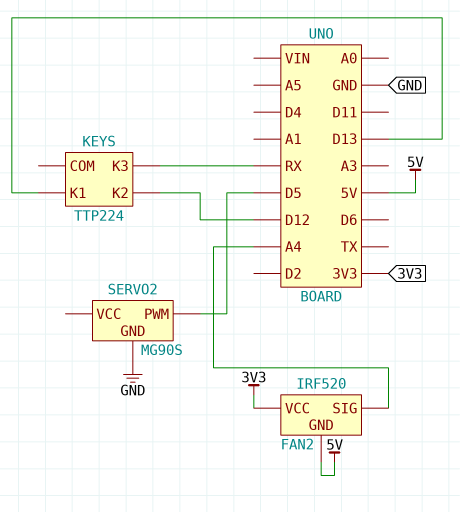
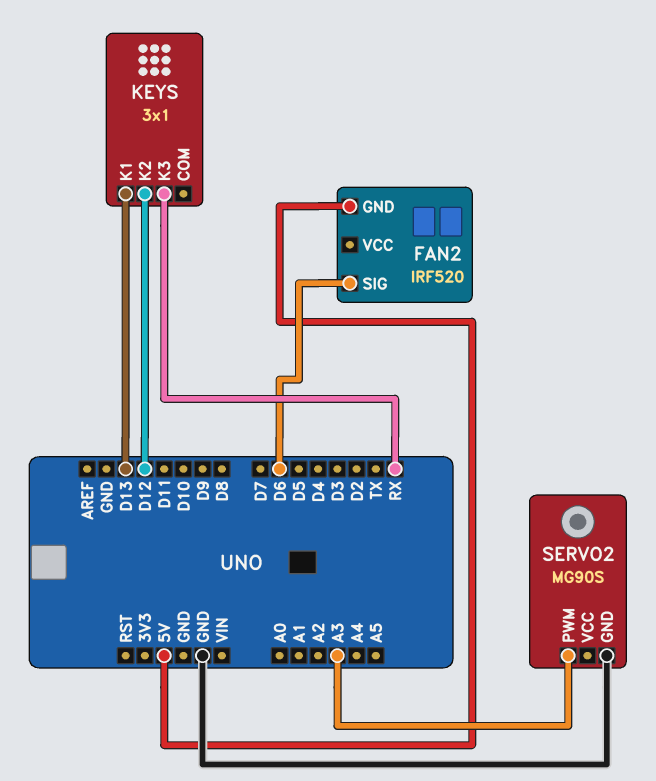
FAN2 pin SIG: A4 -> D6
FAN2 pin VCC: 3V3 -> none
KEYS: TTP224 -> 3x1
SERVO2 pin PWM: D5 -> A3

